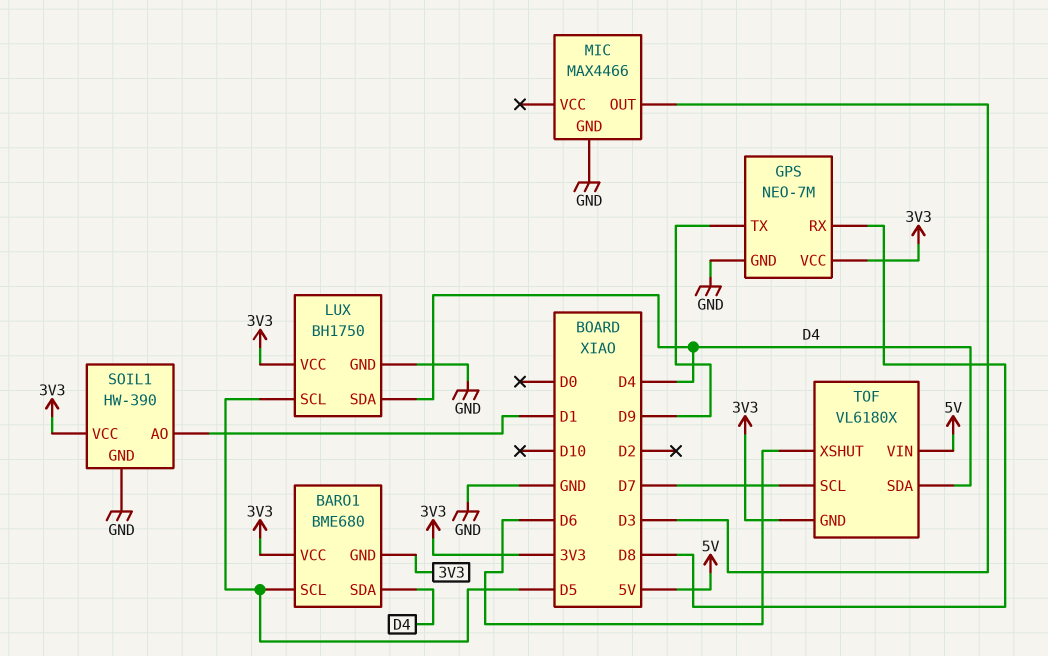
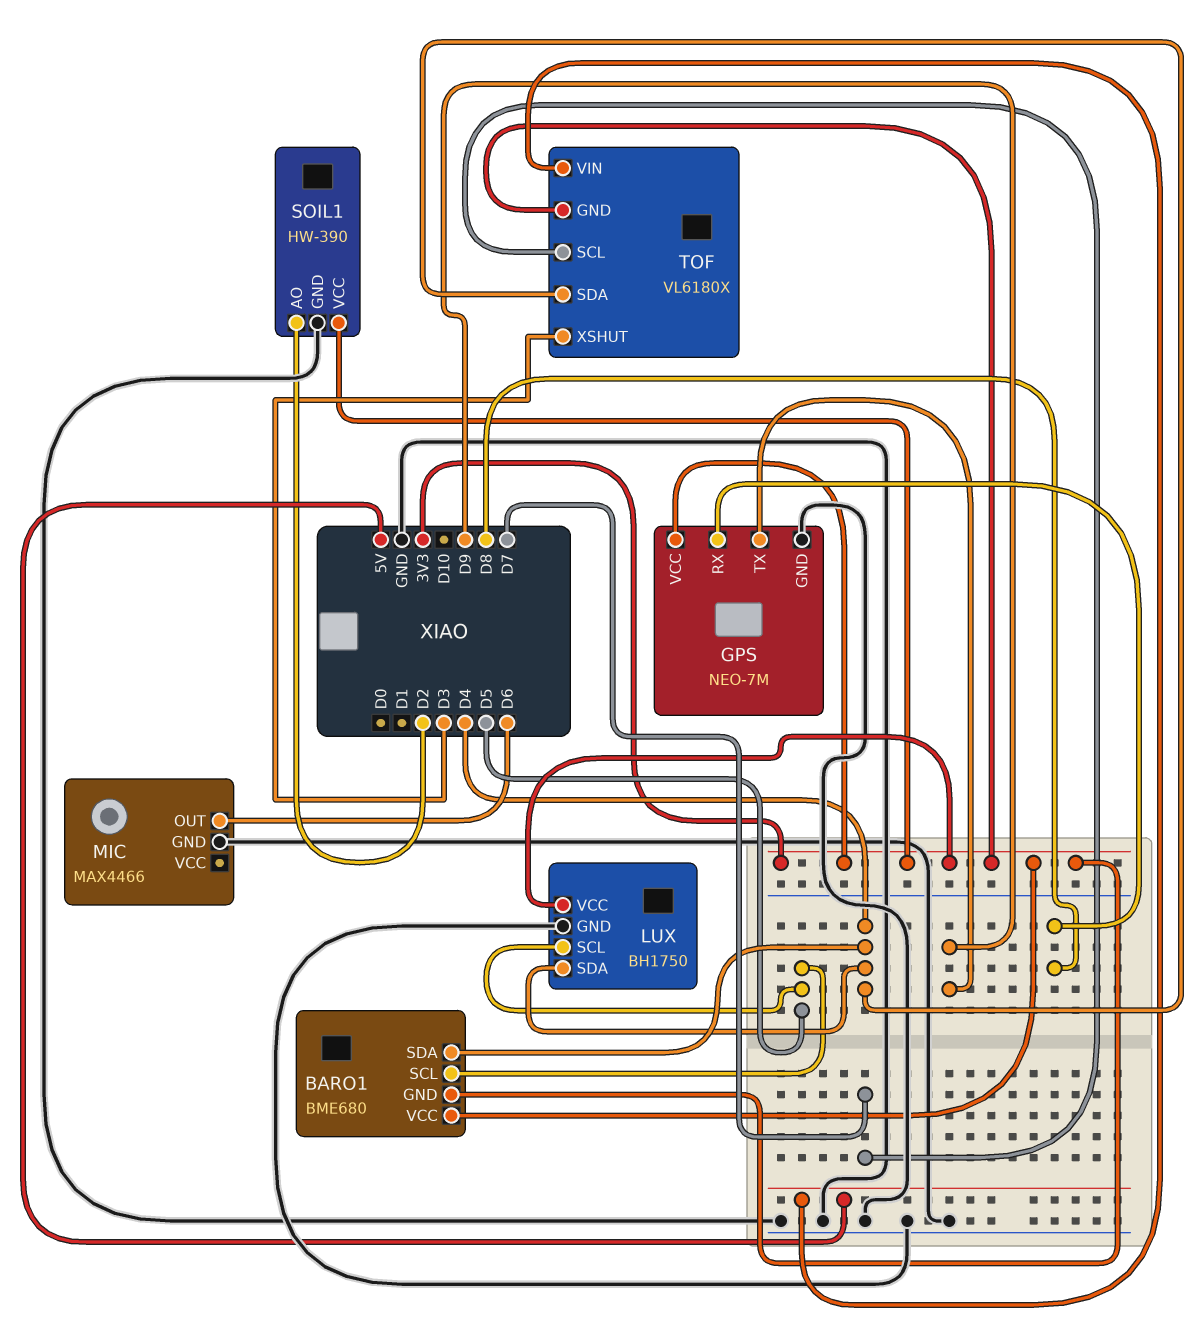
MIC pin OUT: D3 -> D6
SOIL1 pin AO: D1 -> D2
TOF pin XSHUT: D6 -> D3

